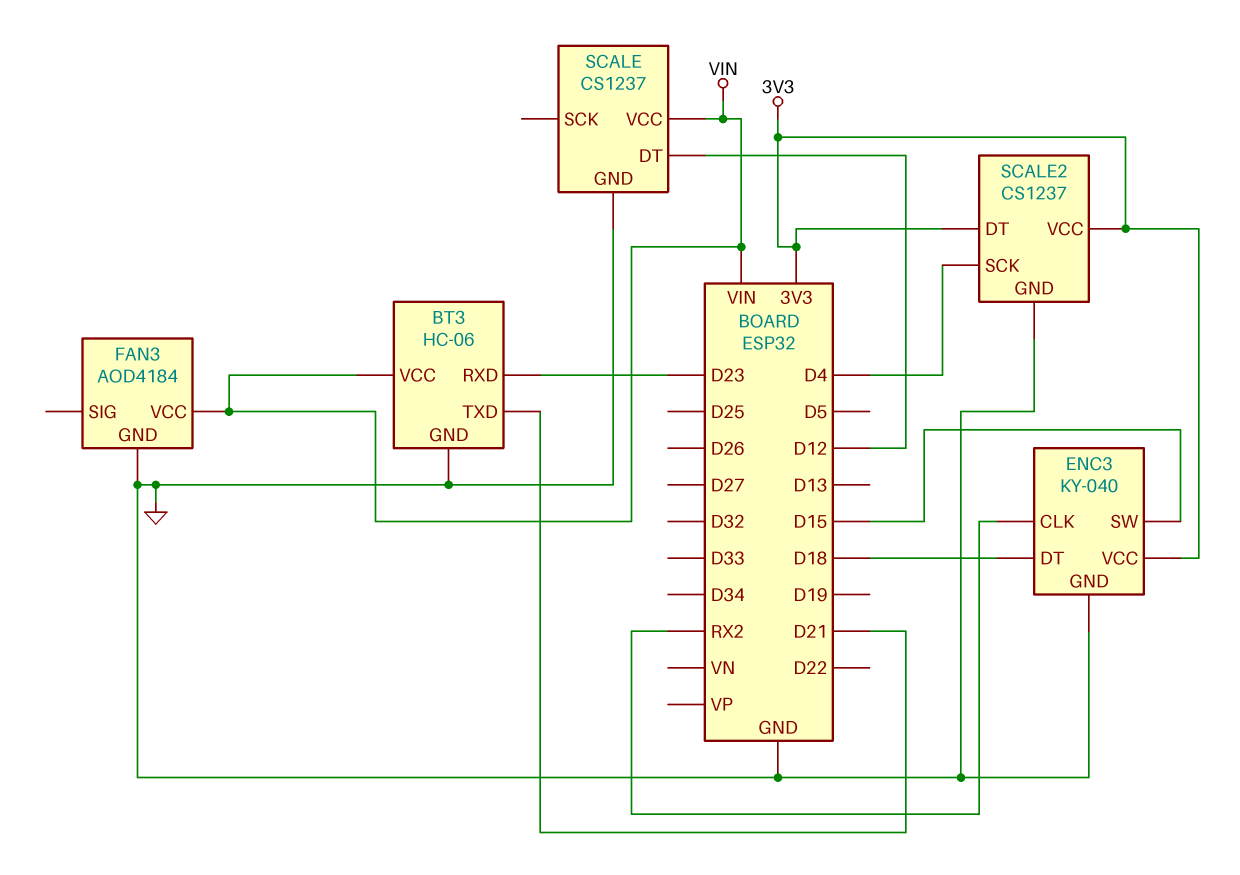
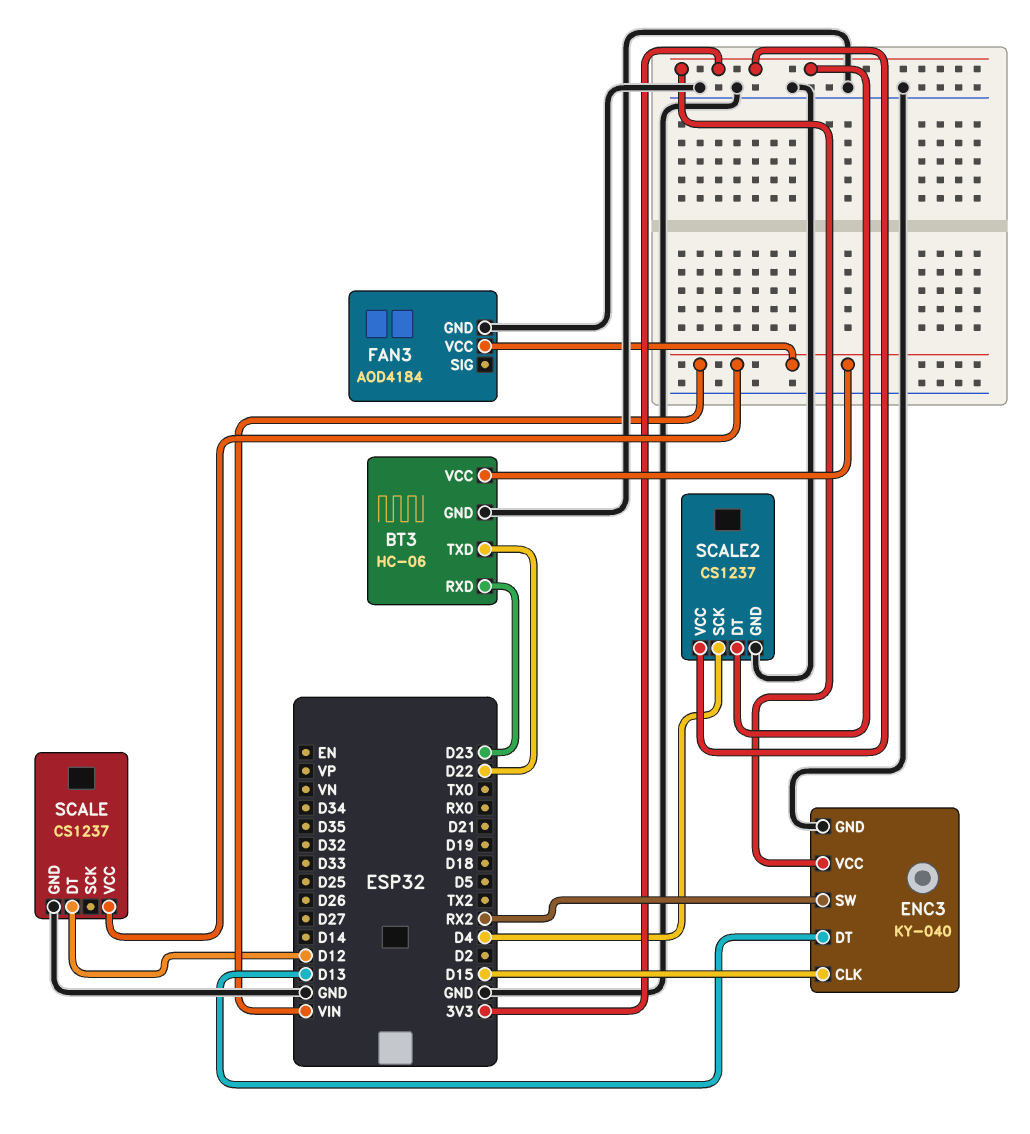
BT3 pin TXD: D21 -> D22
ENC3 pin CLK: RX2 -> D15
ENC3 pin DT: D18 -> D13
ENC3 pin SW: D15 -> RX2

